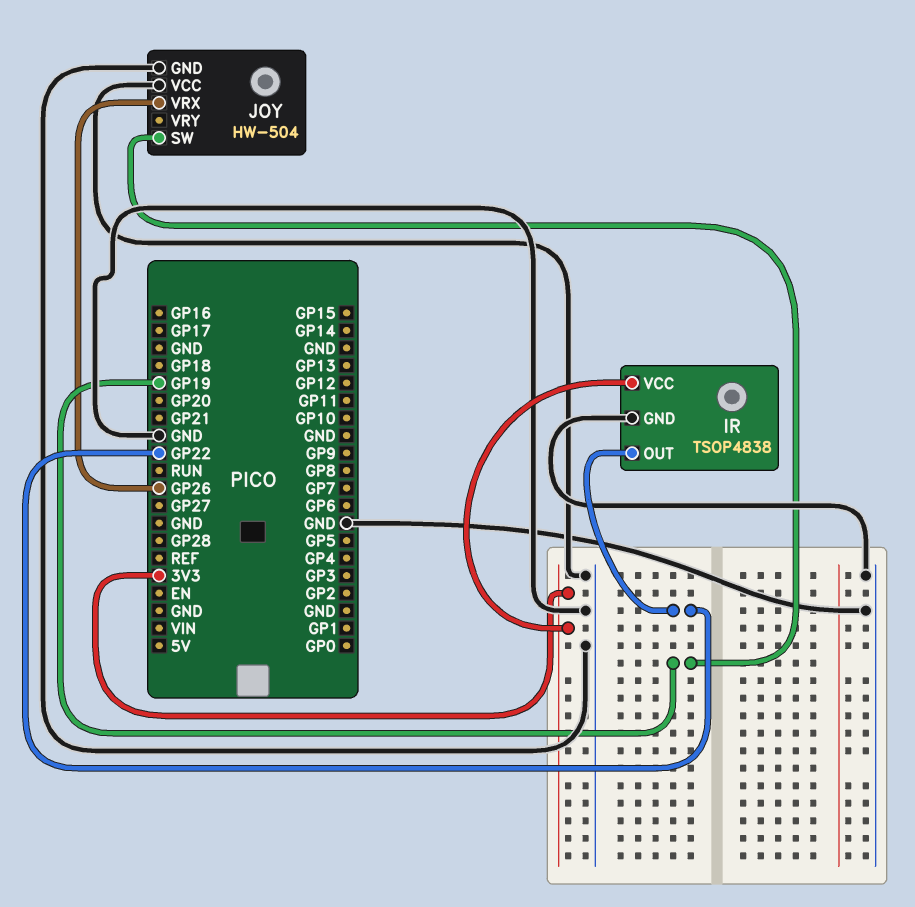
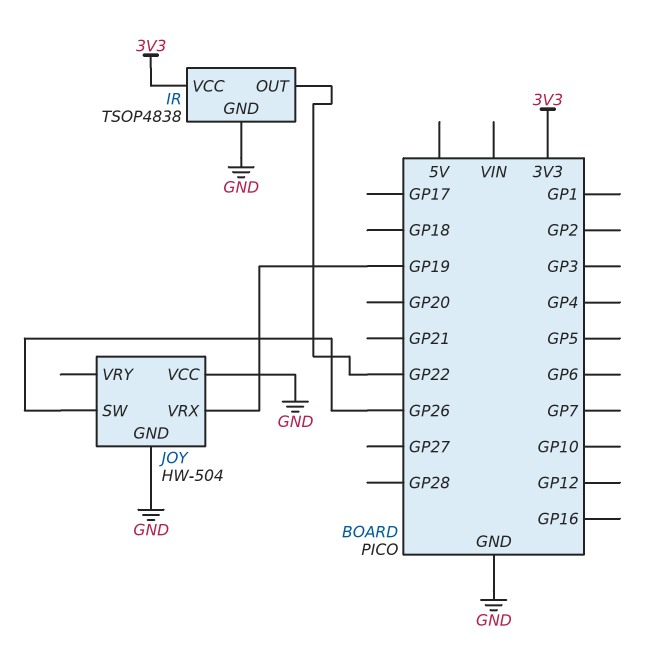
JOY pin SW: GP19 -> GP26
JOY pin VRX: GP26 -> GP19

